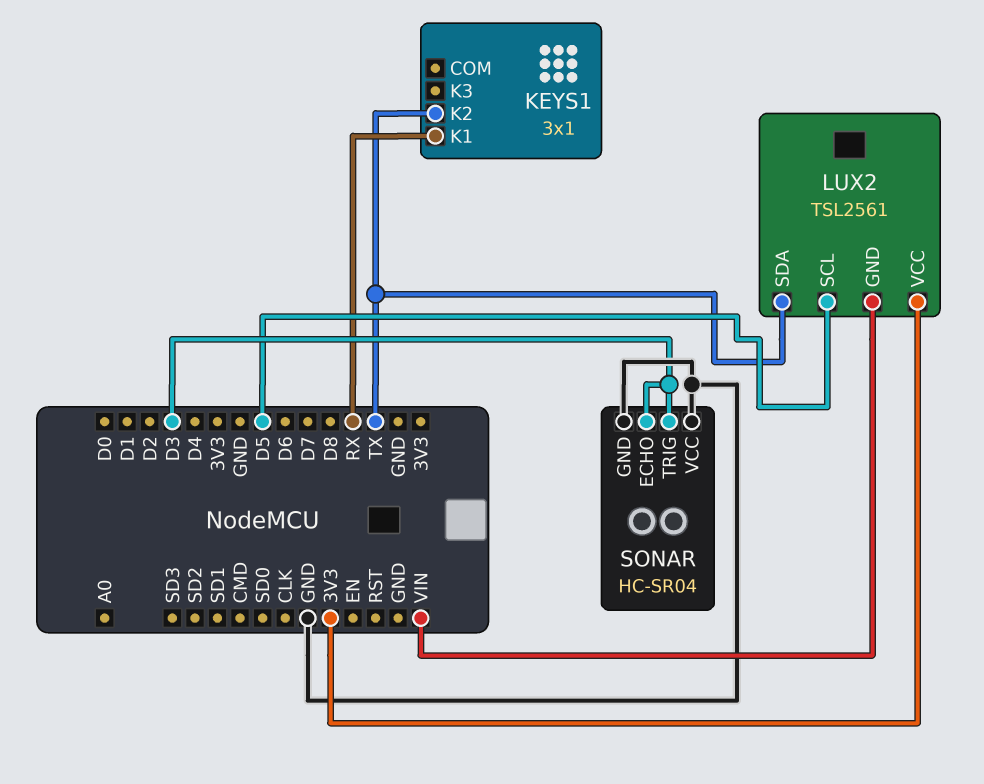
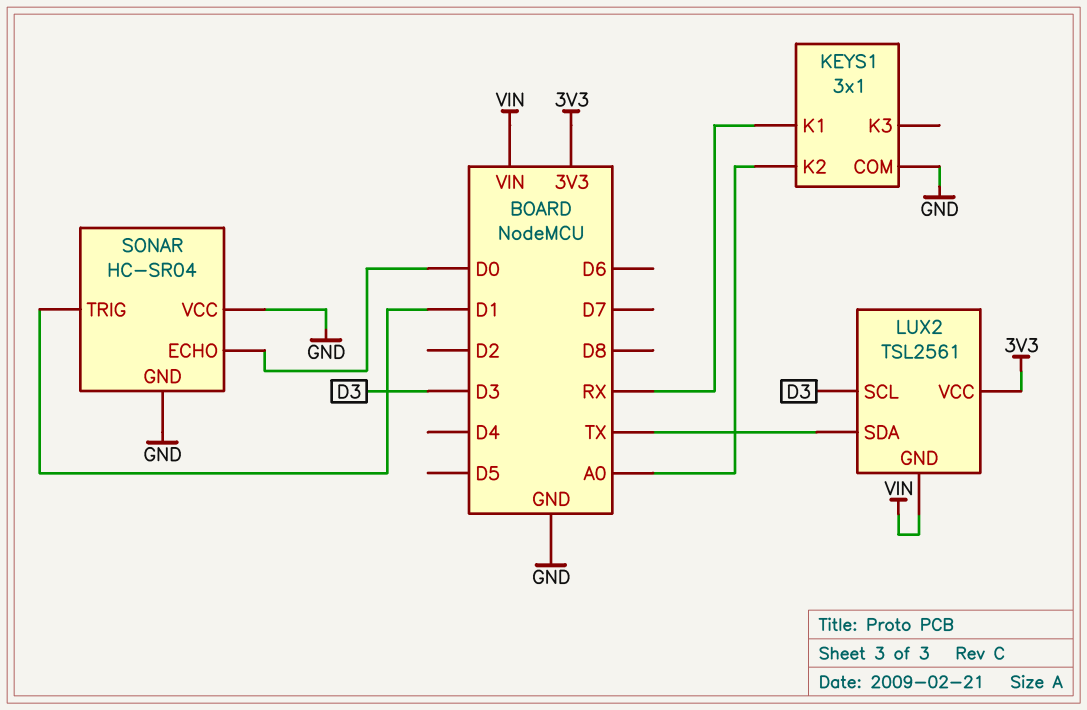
KEYS1 pin COM: none -> GND
KEYS1 pin K2: TX -> A0
LUX2 pin SCL: D5 -> D3
SONAR pin ECHO: D3 -> D0
SONAR pin TRIG: D3 -> D1

